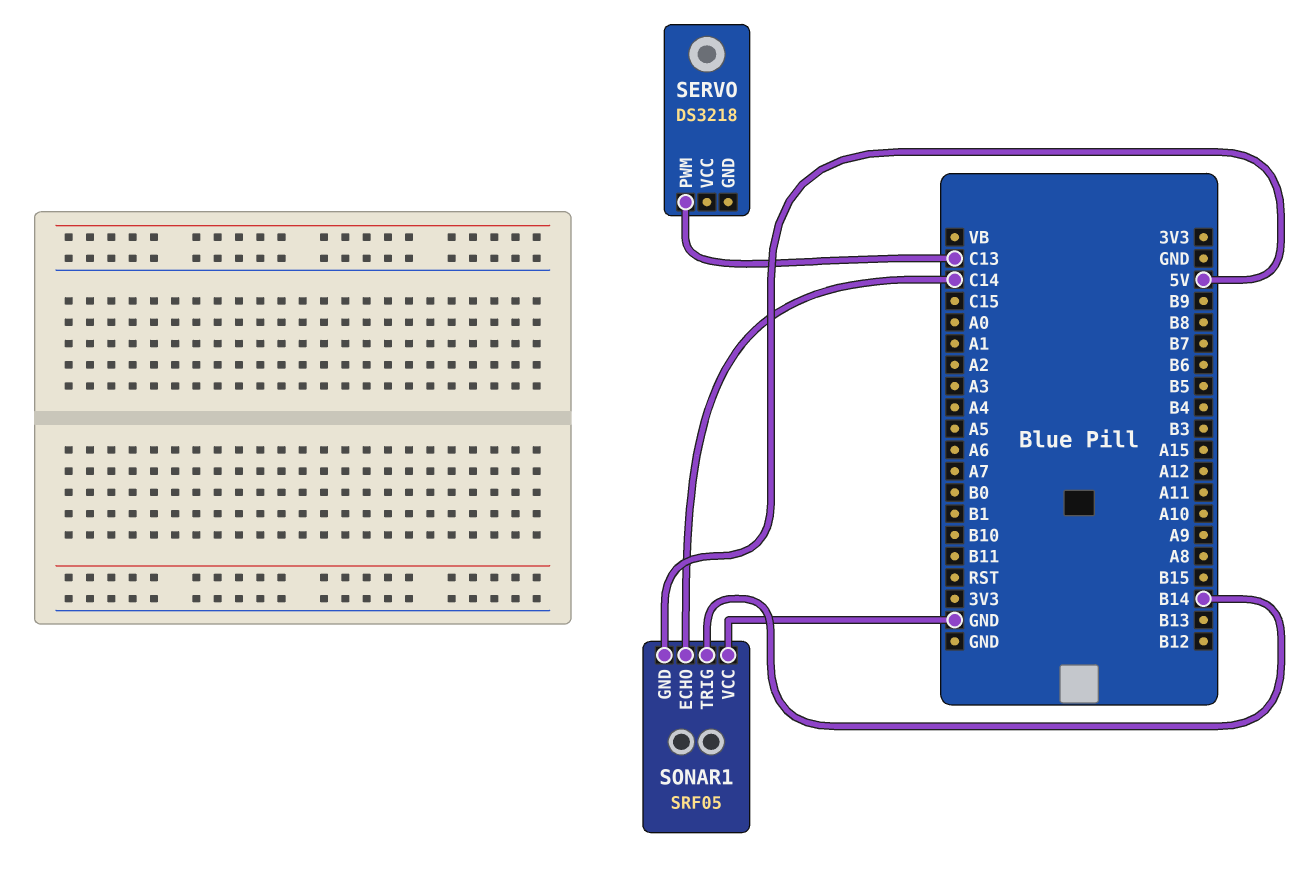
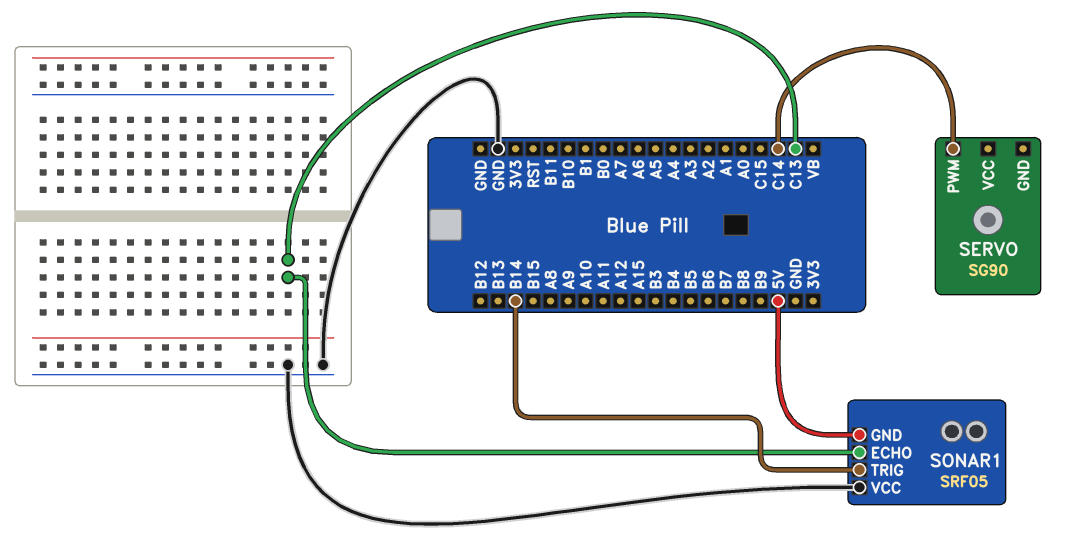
SERVO: DS3218 -> SG90
SERVO pin PWM: C13 -> C14
SONAR1 pin ECHO: C14 -> C13

